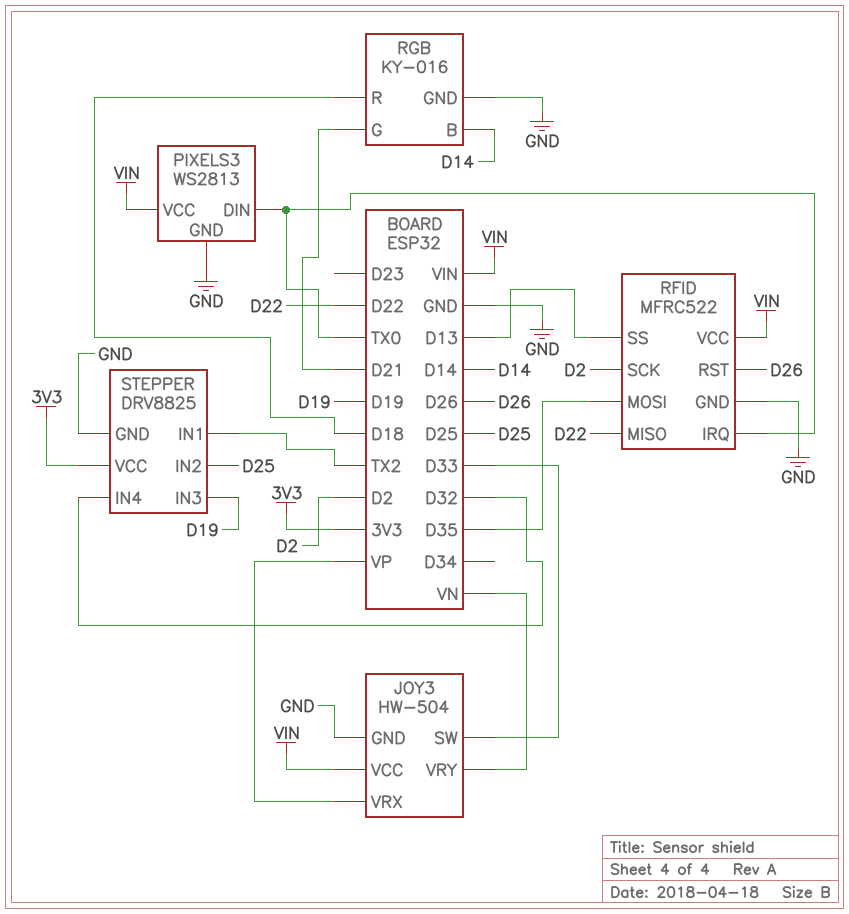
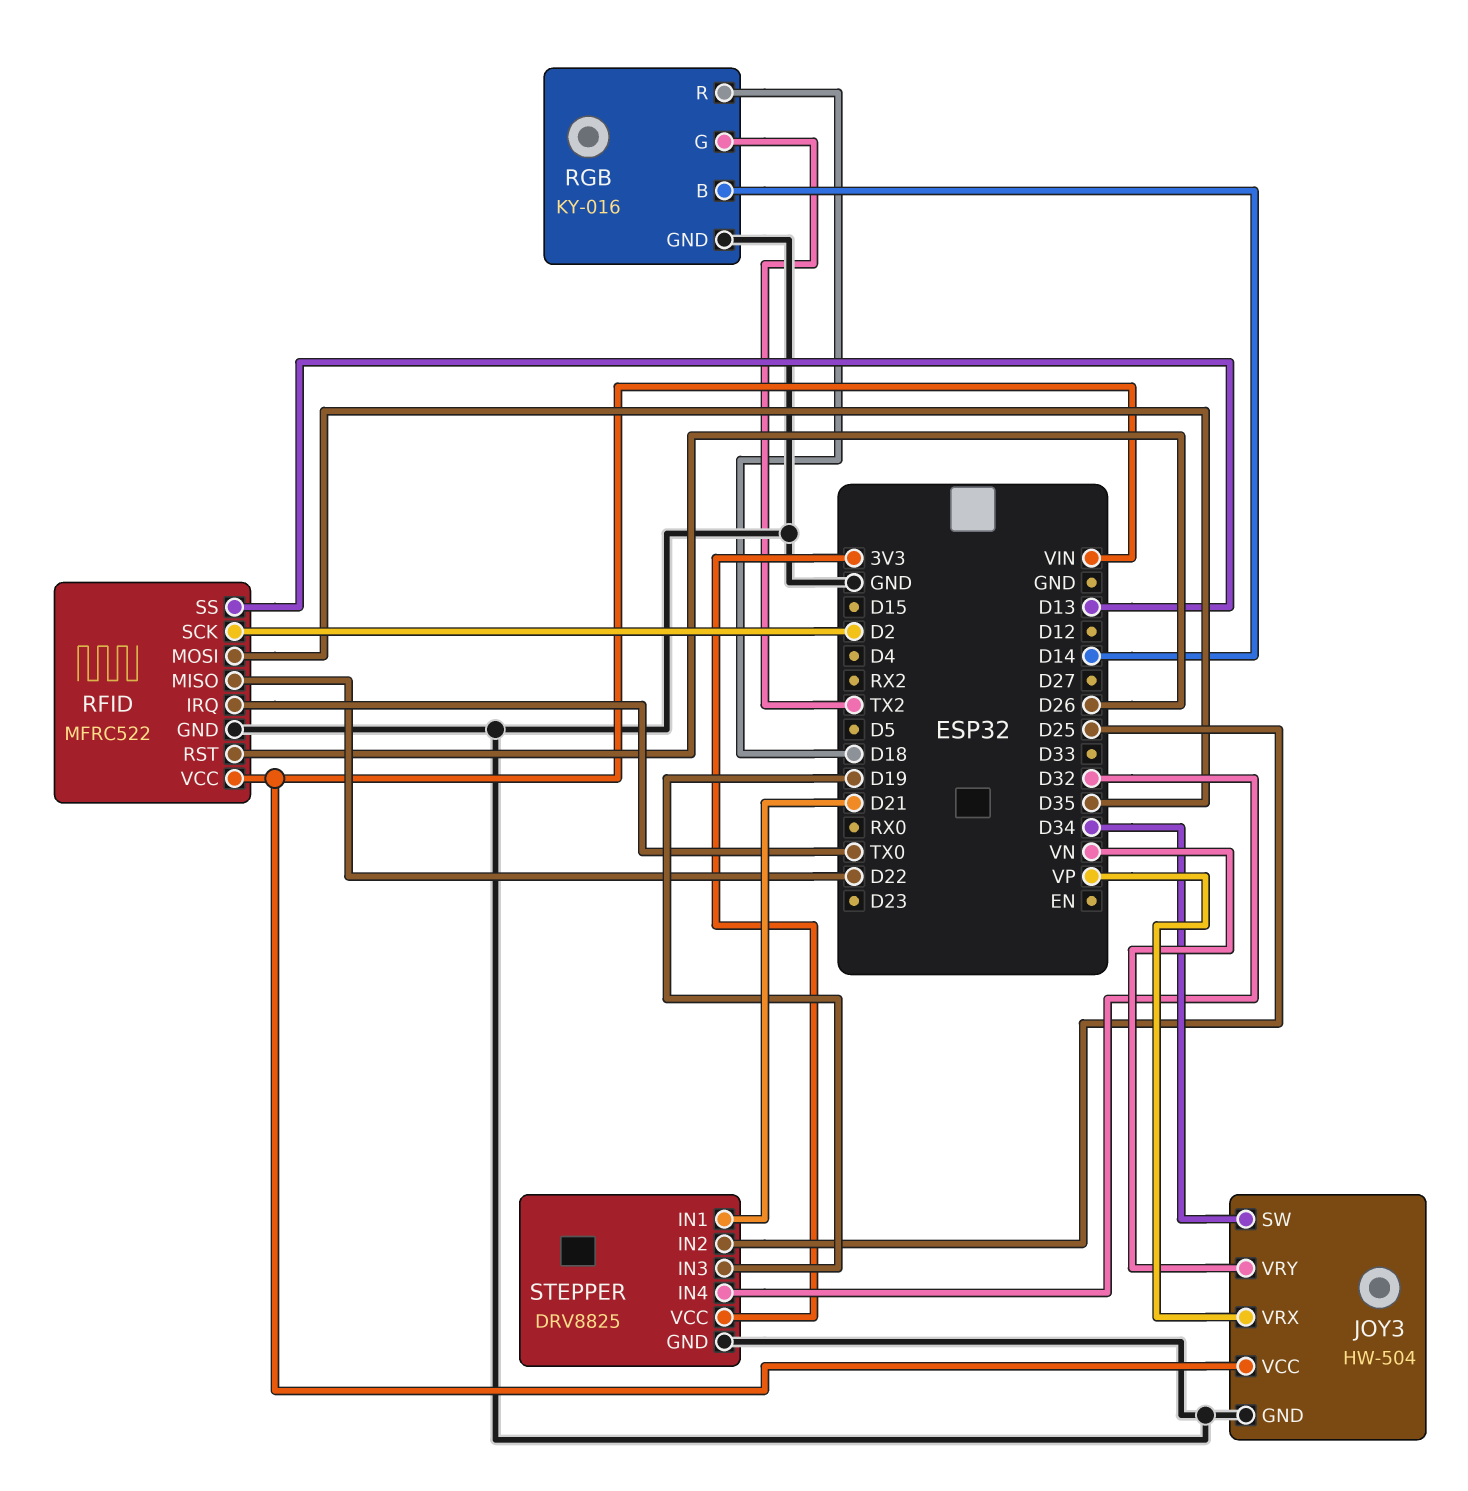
JOY3 pin SW: D33 -> D34
PIXELS3: WS2813 -> none
PIXELS3 pin DIN: TX0 -> none
PIXELS3 pin GND: GND -> none
PIXELS3 pin VCC: VIN -> none
RGB pin G: D21 -> TX2
STEPPER pin IN1: TX2 -> D21

